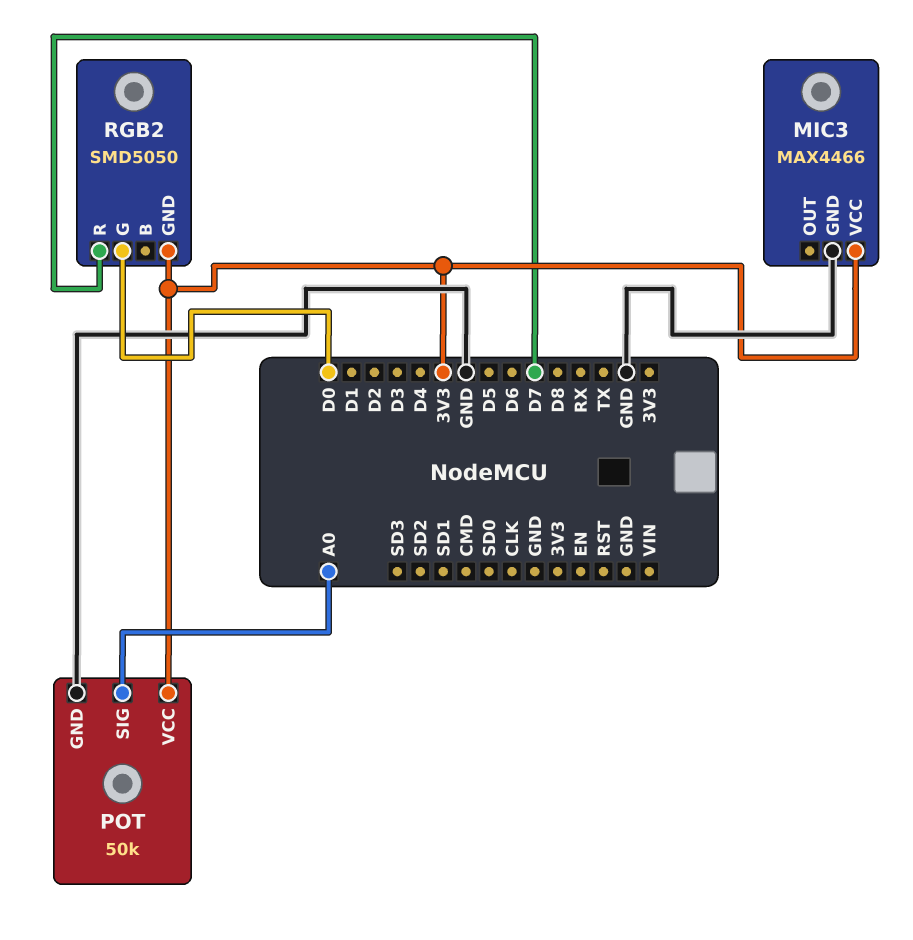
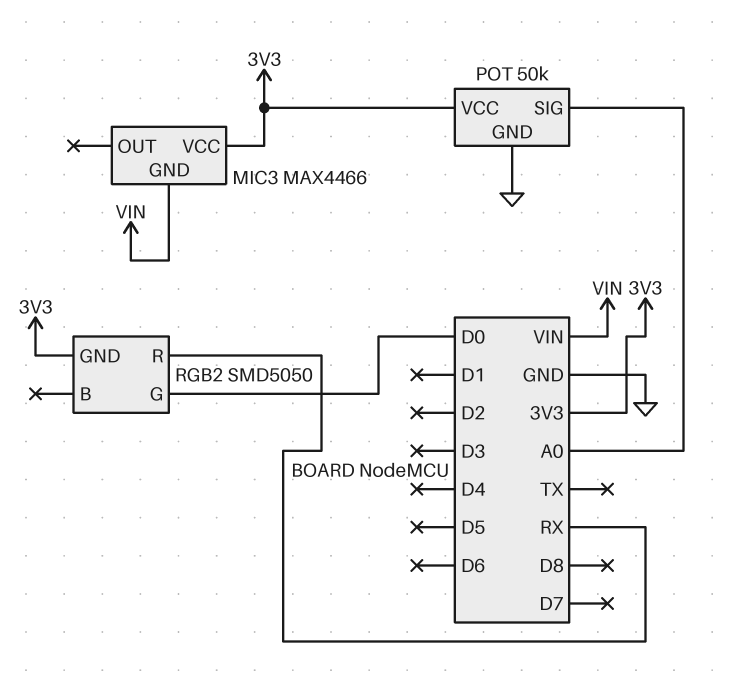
MIC3 pin GND: GND -> VIN
RGB2 pin R: D7 -> RX

